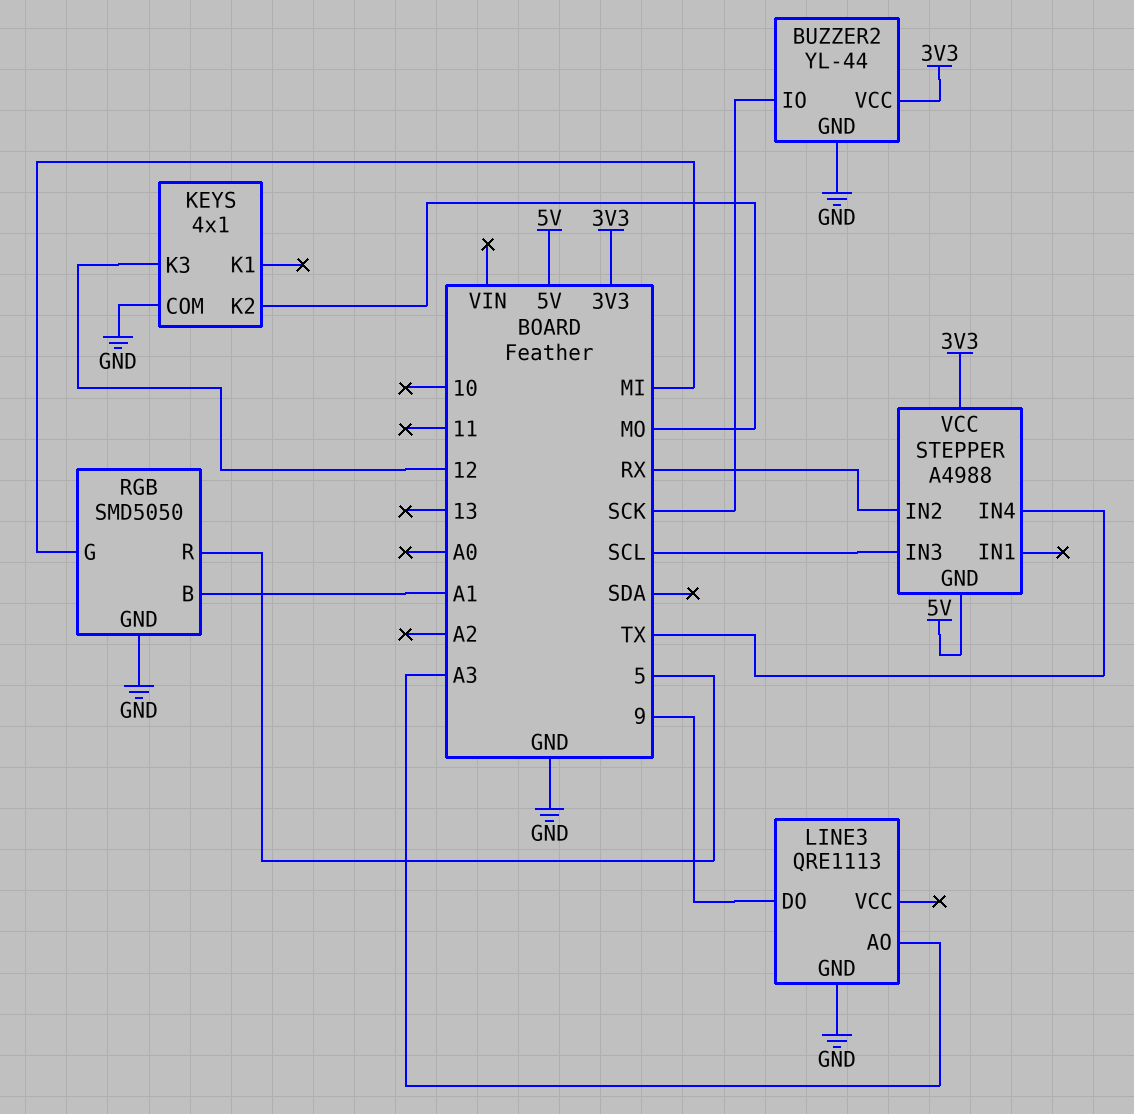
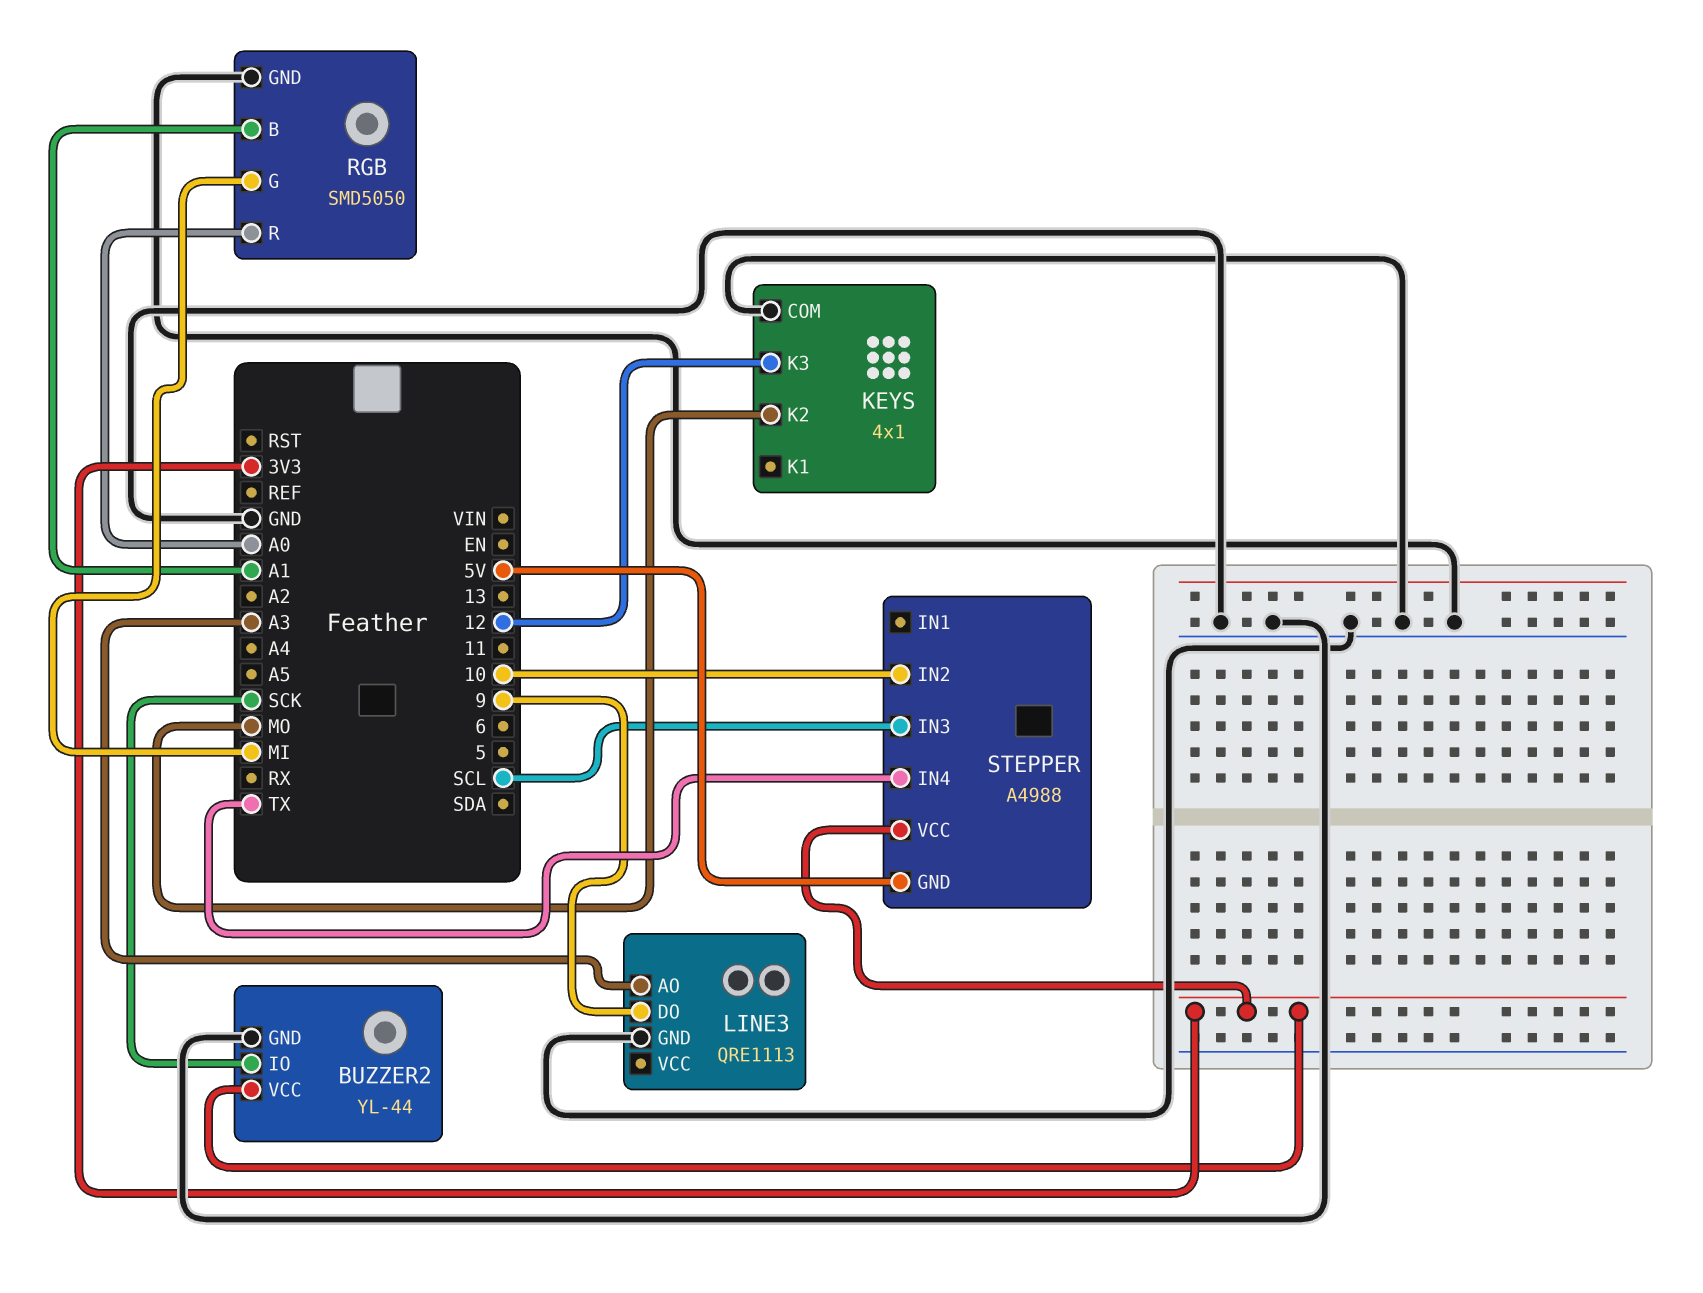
RGB pin R: 5 -> A0
STEPPER pin IN2: RX -> 10

